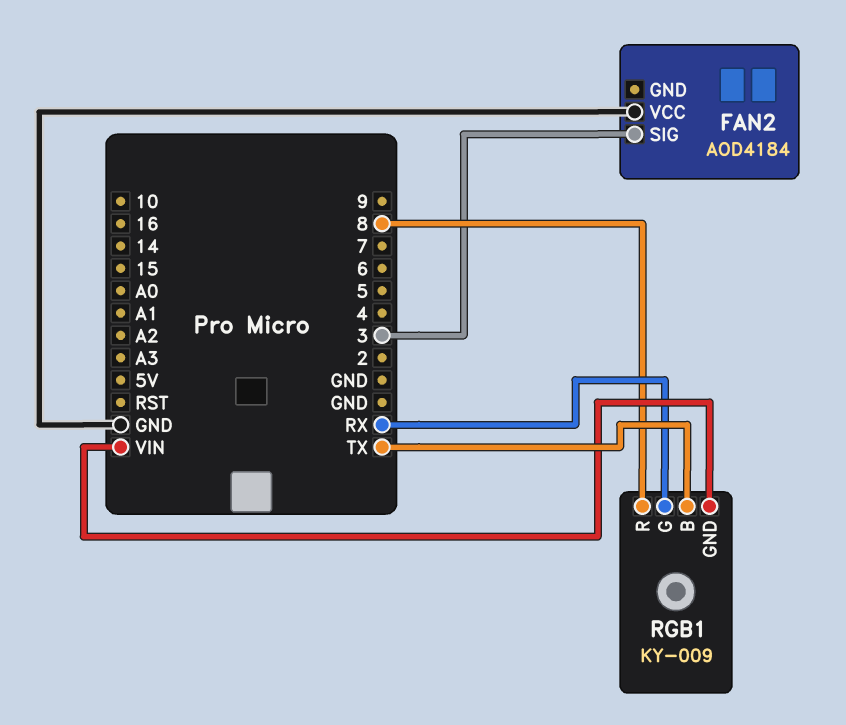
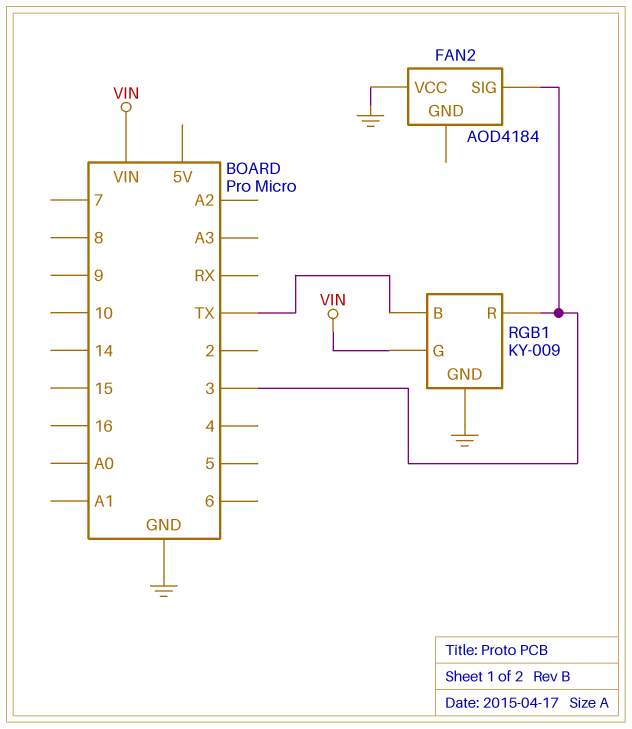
RGB1 pin G: RX -> VIN
RGB1 pin GND: VIN -> GND
RGB1 pin R: 8 -> 3

